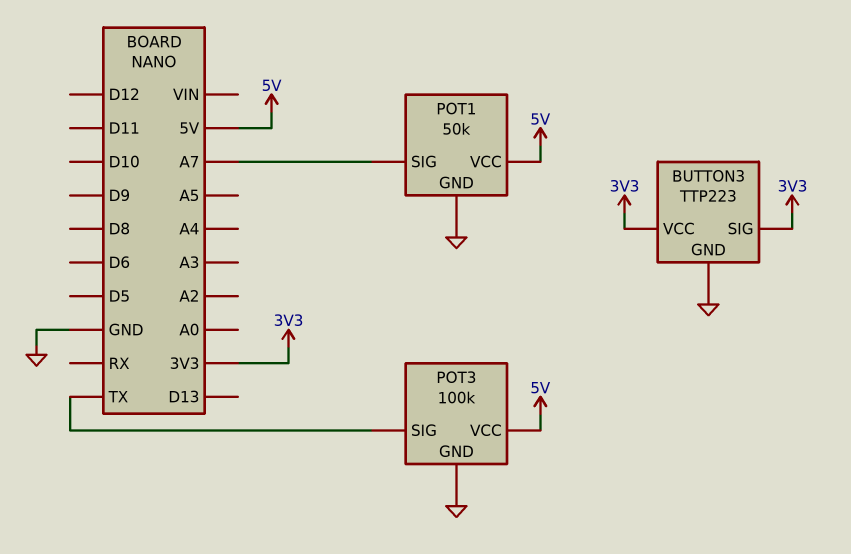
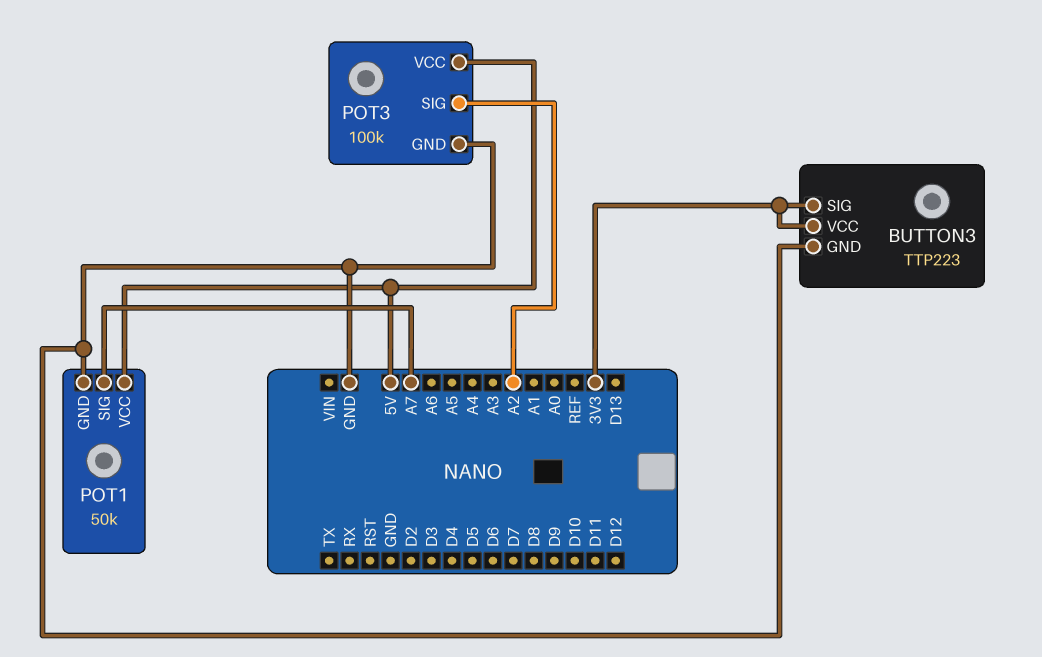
POT3 pin SIG: TX -> A2

